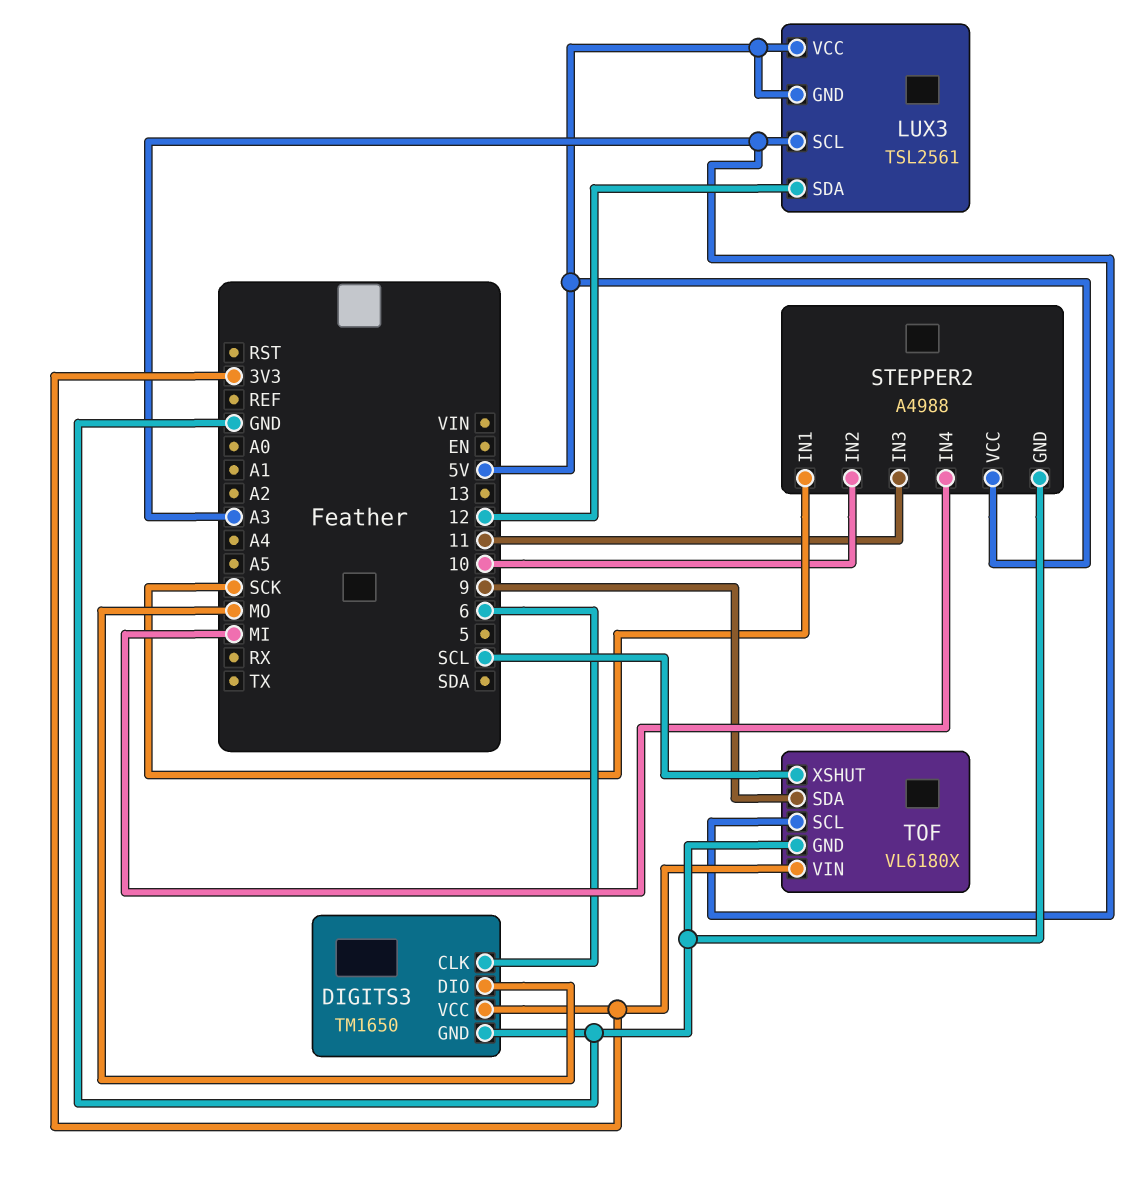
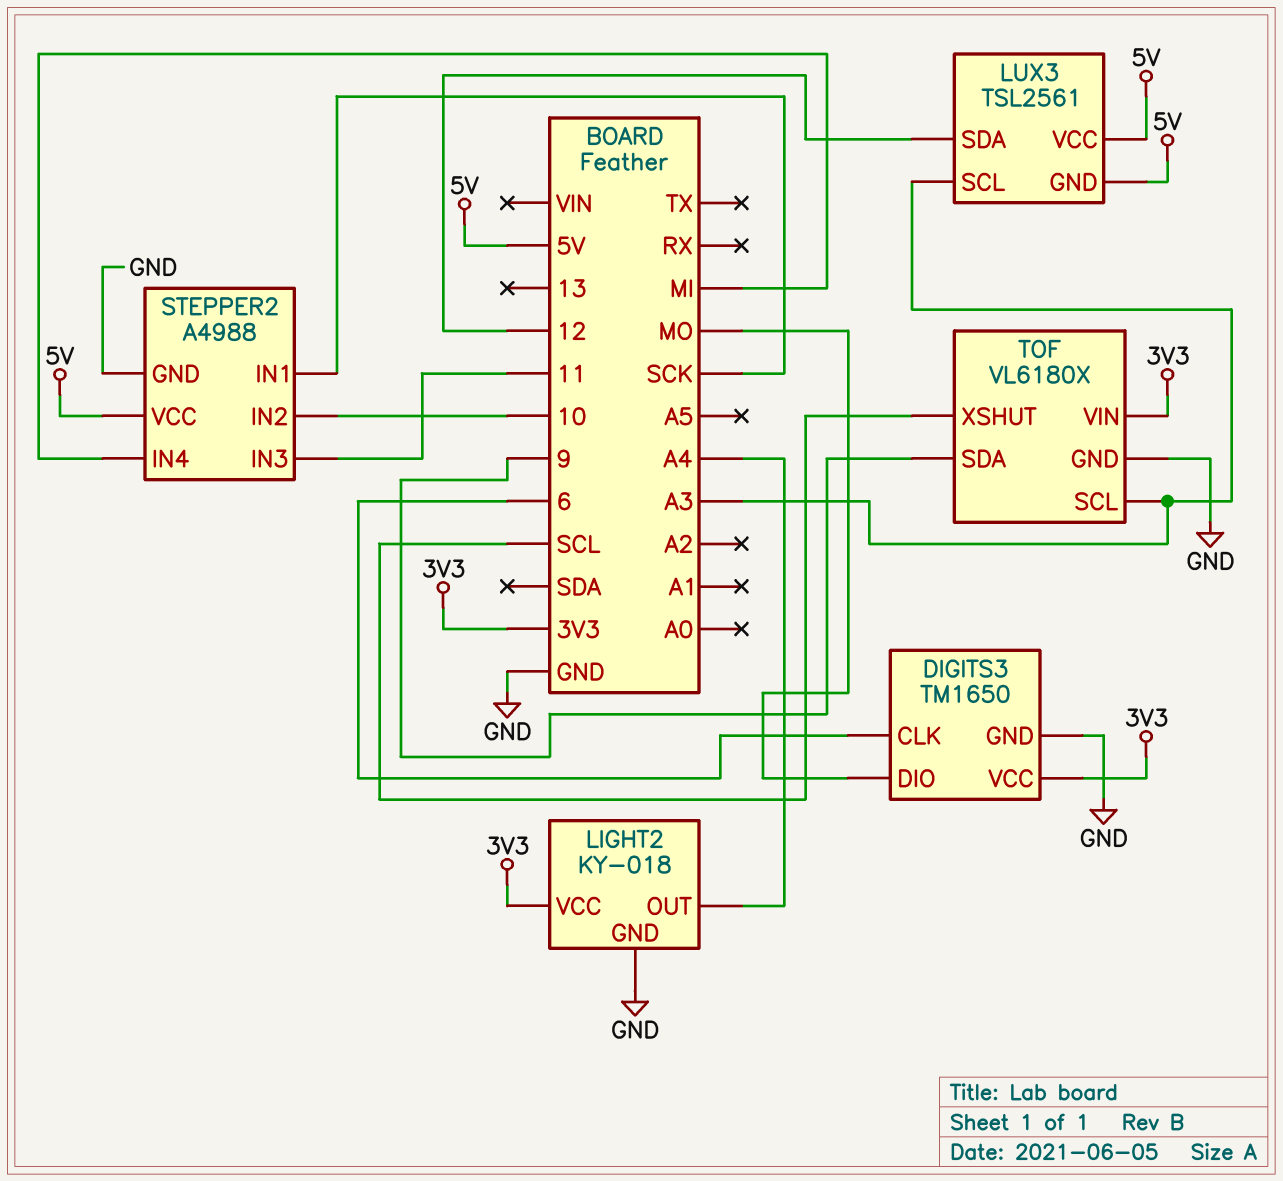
LIGHT2: none -> KY-018
LIGHT2 pin GND: none -> GND
LIGHT2 pin OUT: none -> A4
LIGHT2 pin VCC: none -> 3V3

